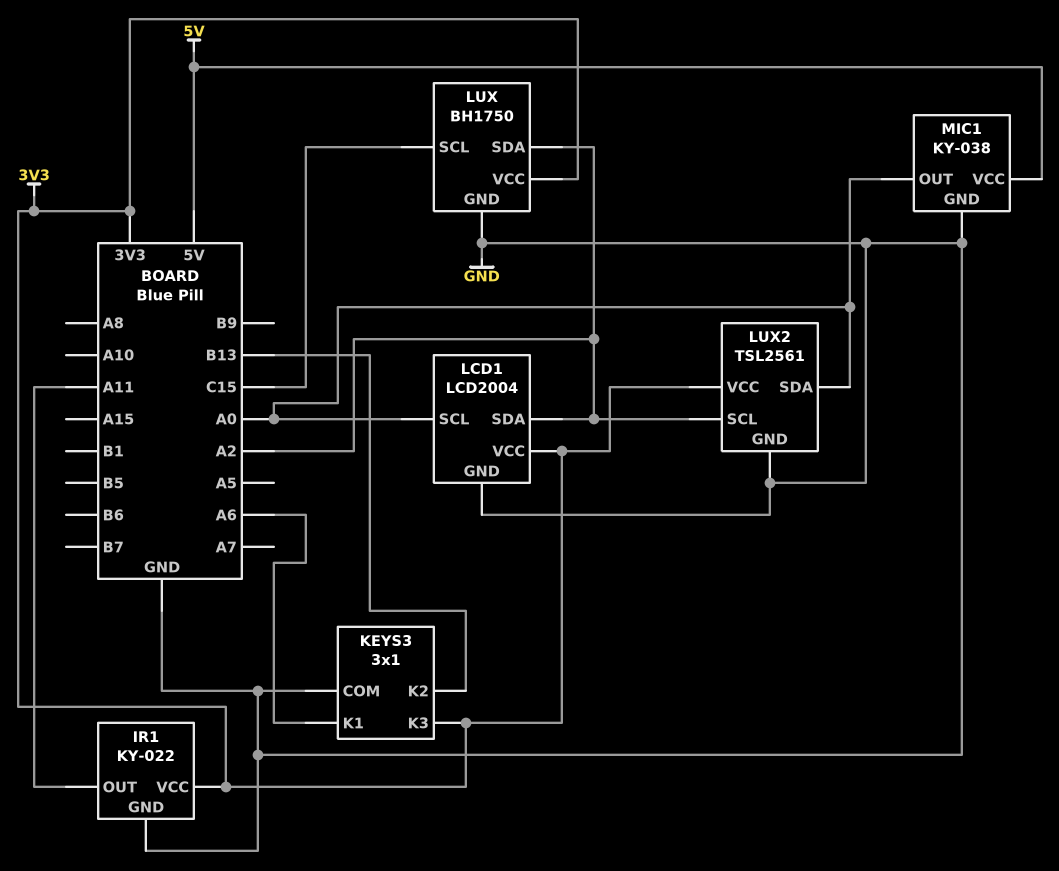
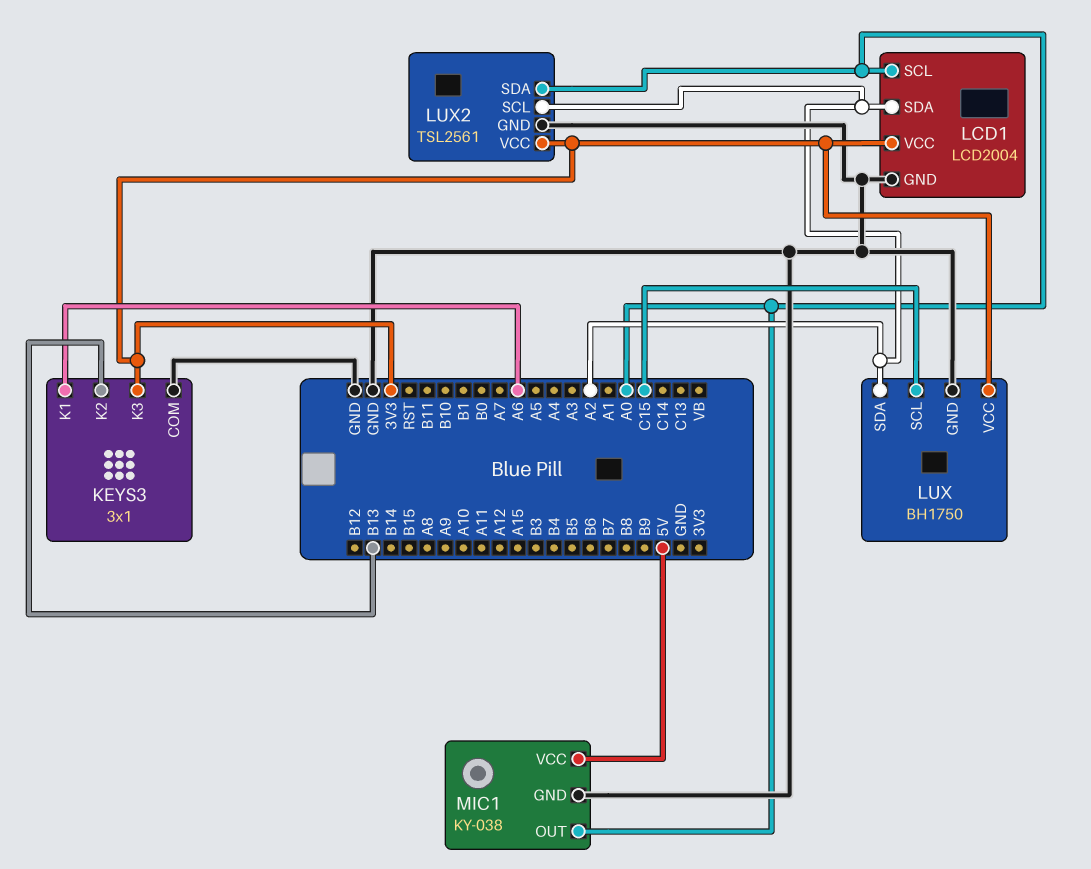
IR1: KY-022 -> none
IR1 pin GND: GND -> none
IR1 pin OUT: A11 -> none
IR1 pin VCC: 3V3 -> none

